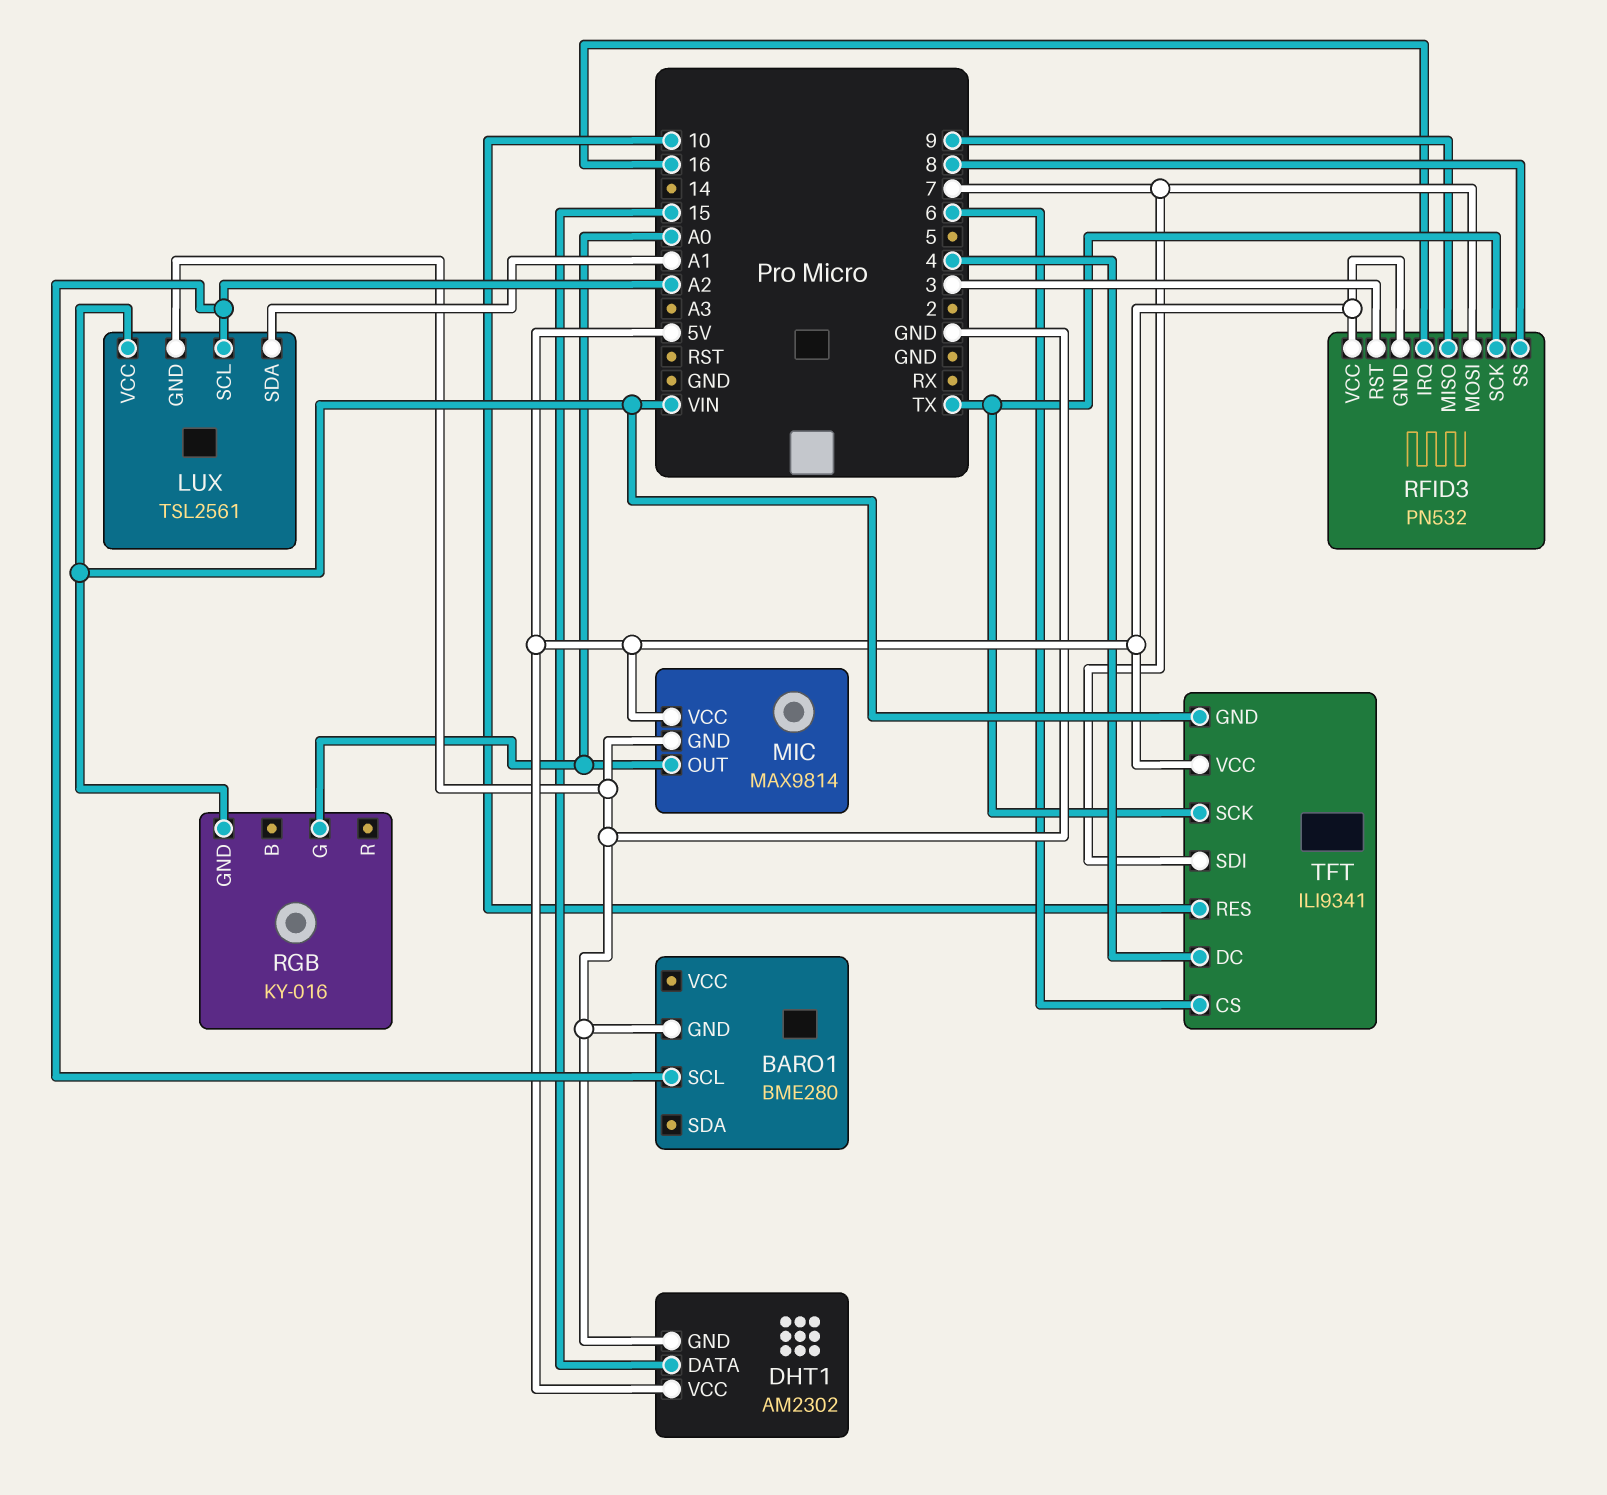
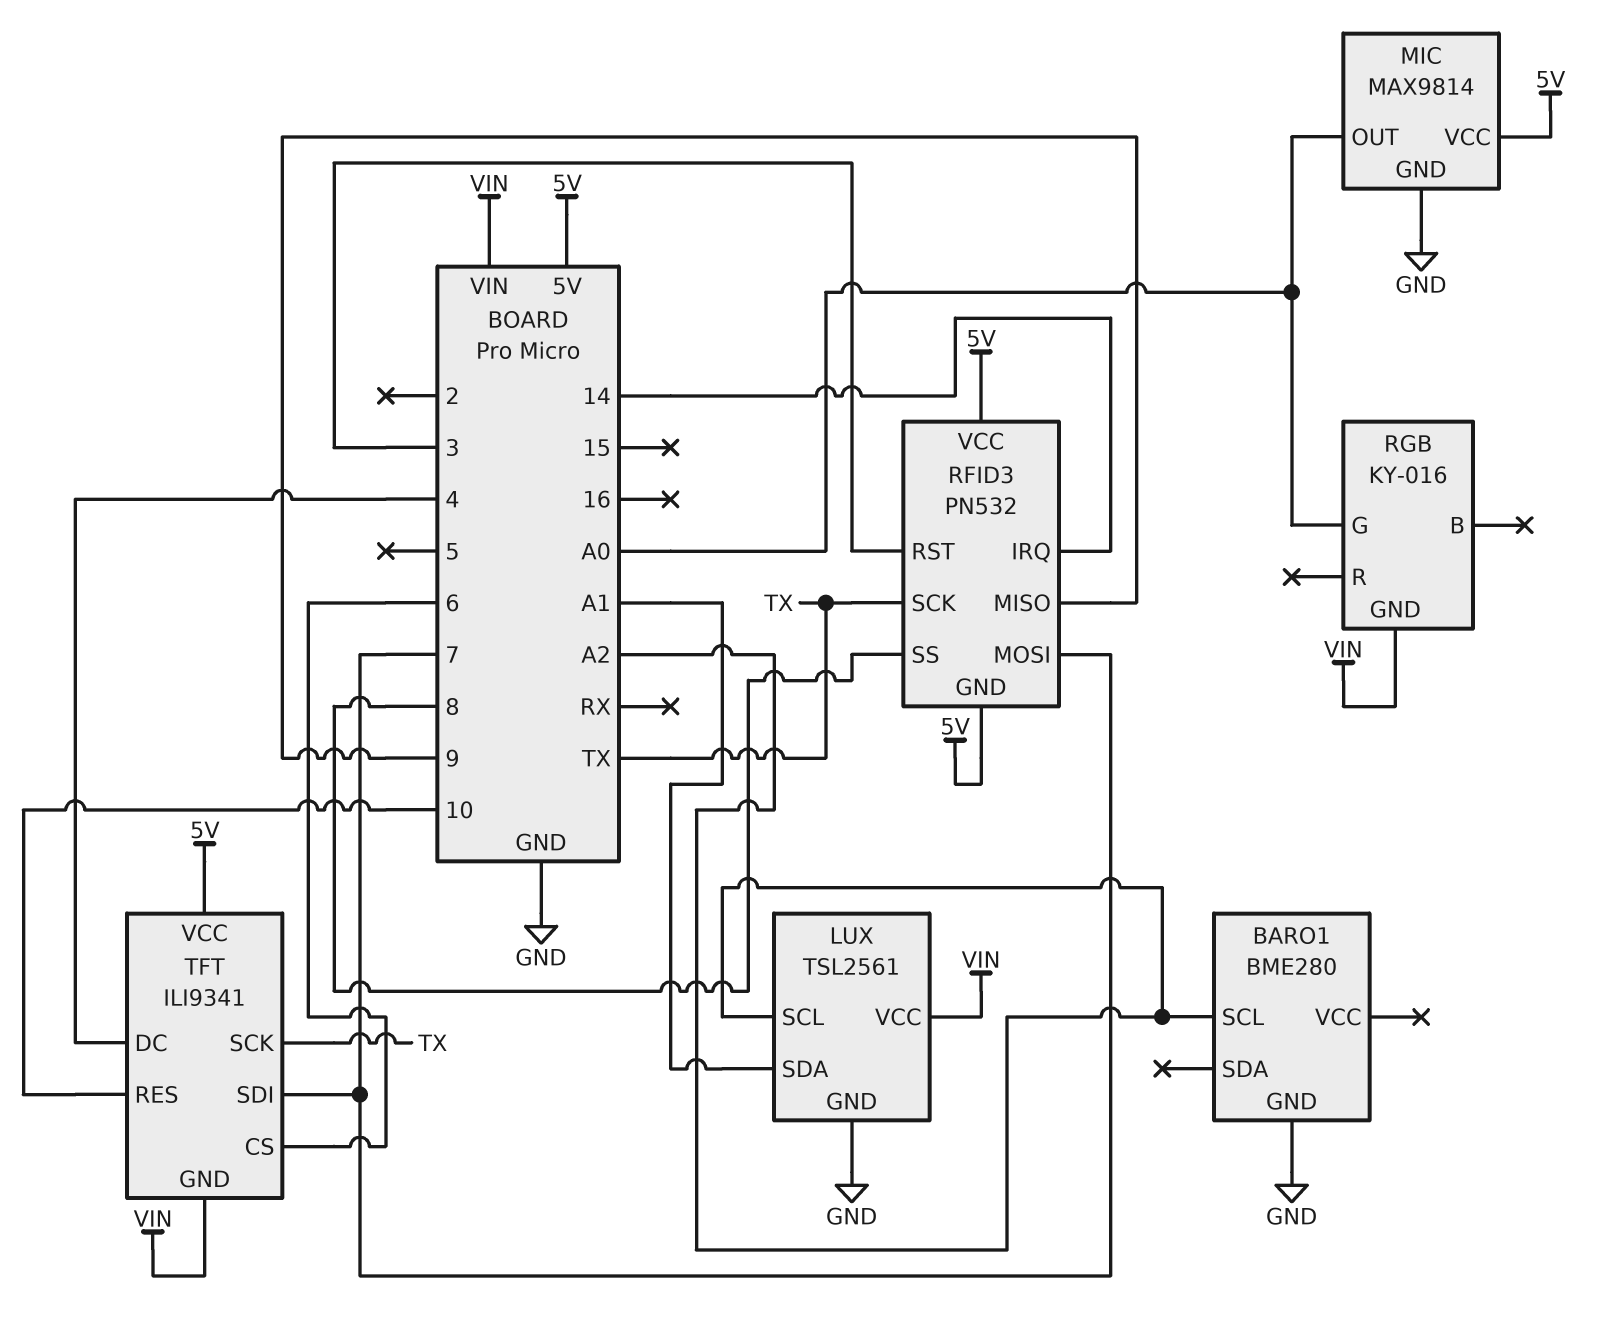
DHT1: AM2302 -> none
DHT1 pin DATA: 15 -> none
DHT1 pin GND: GND -> none
DHT1 pin VCC: 5V -> none
RFID3 pin IRQ: 16 -> 14

